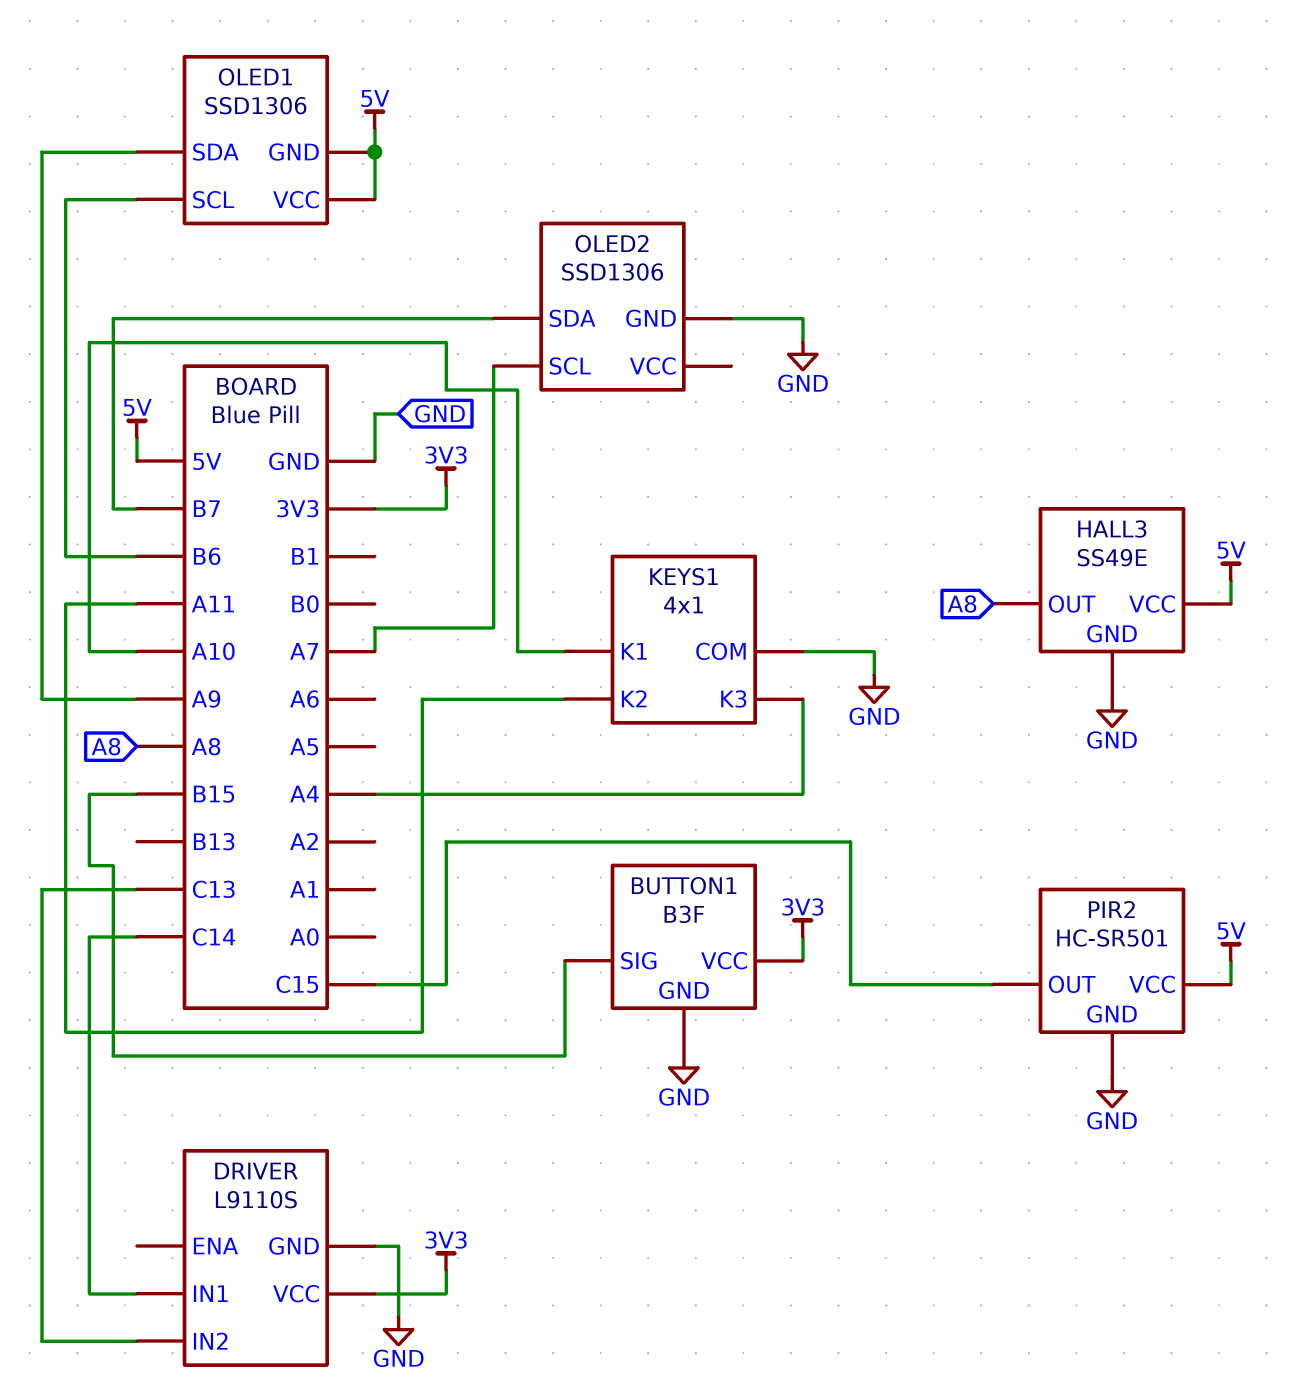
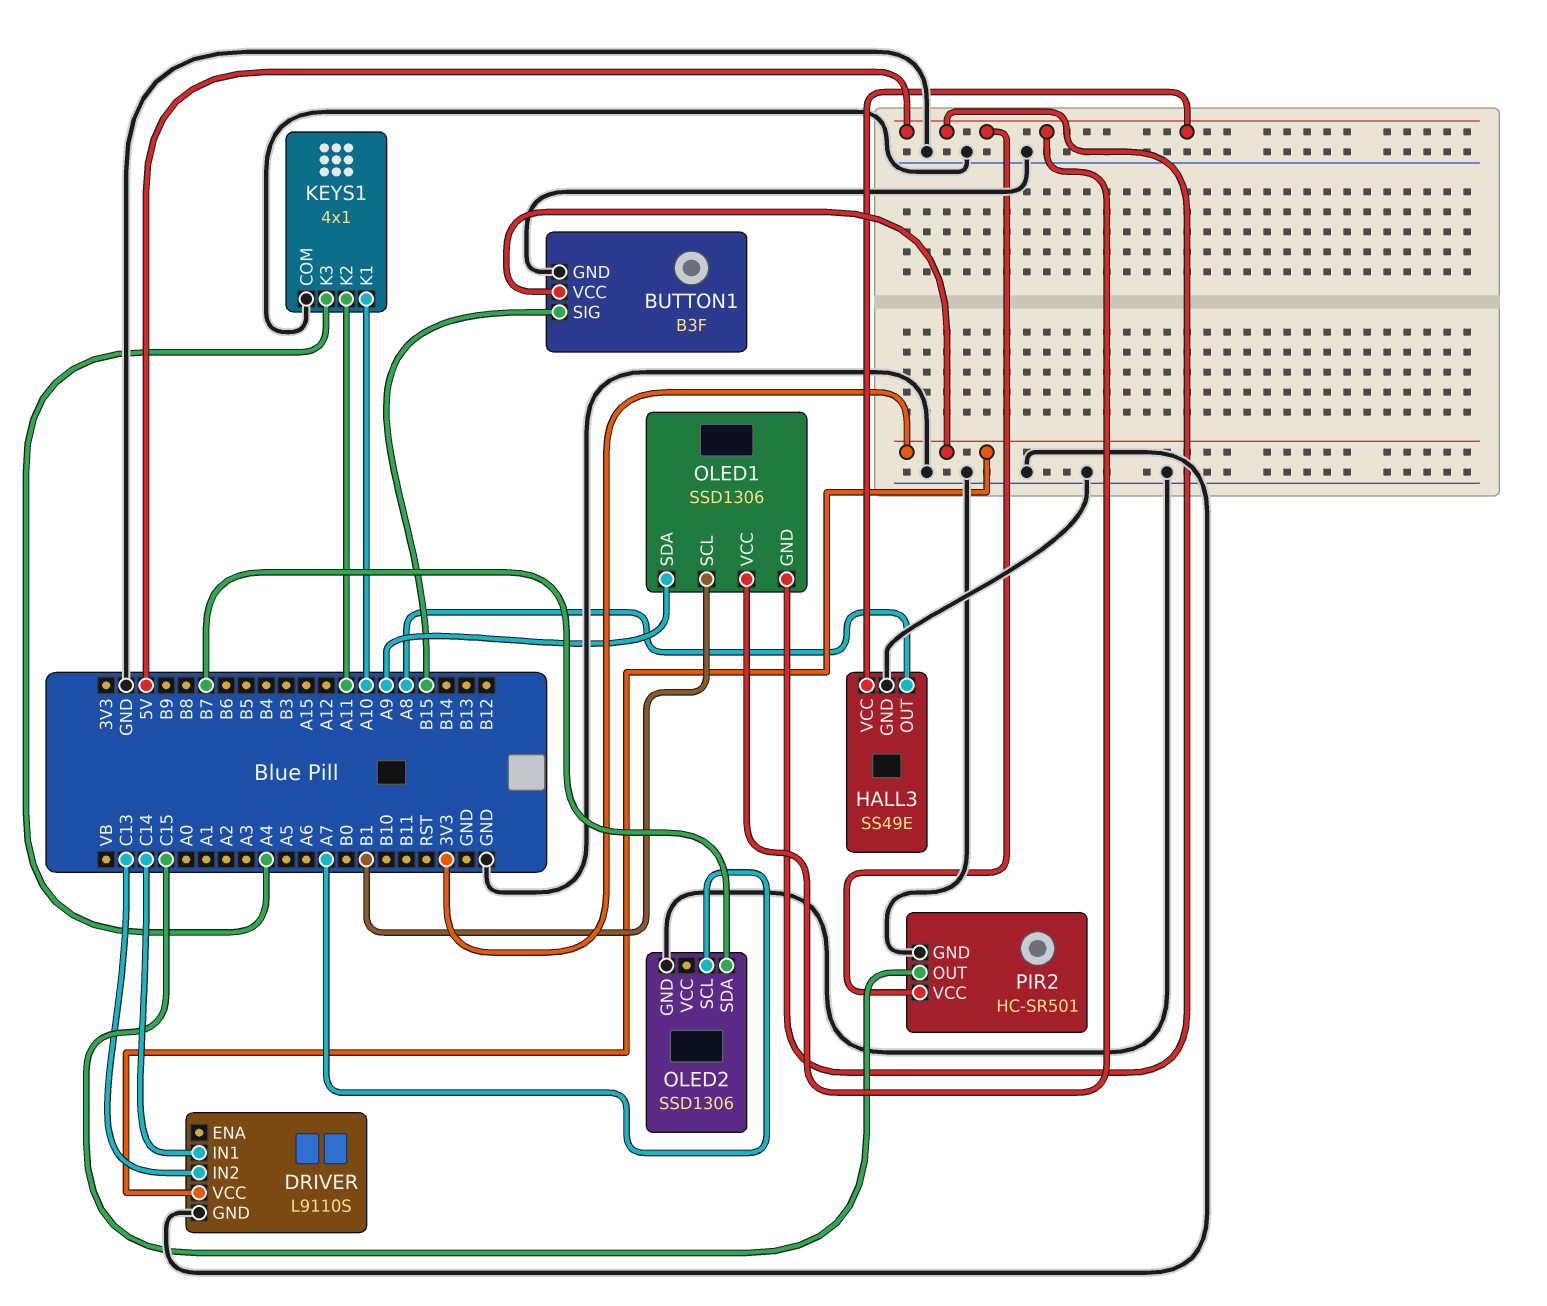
OLED1 pin SCL: B6 -> B1

